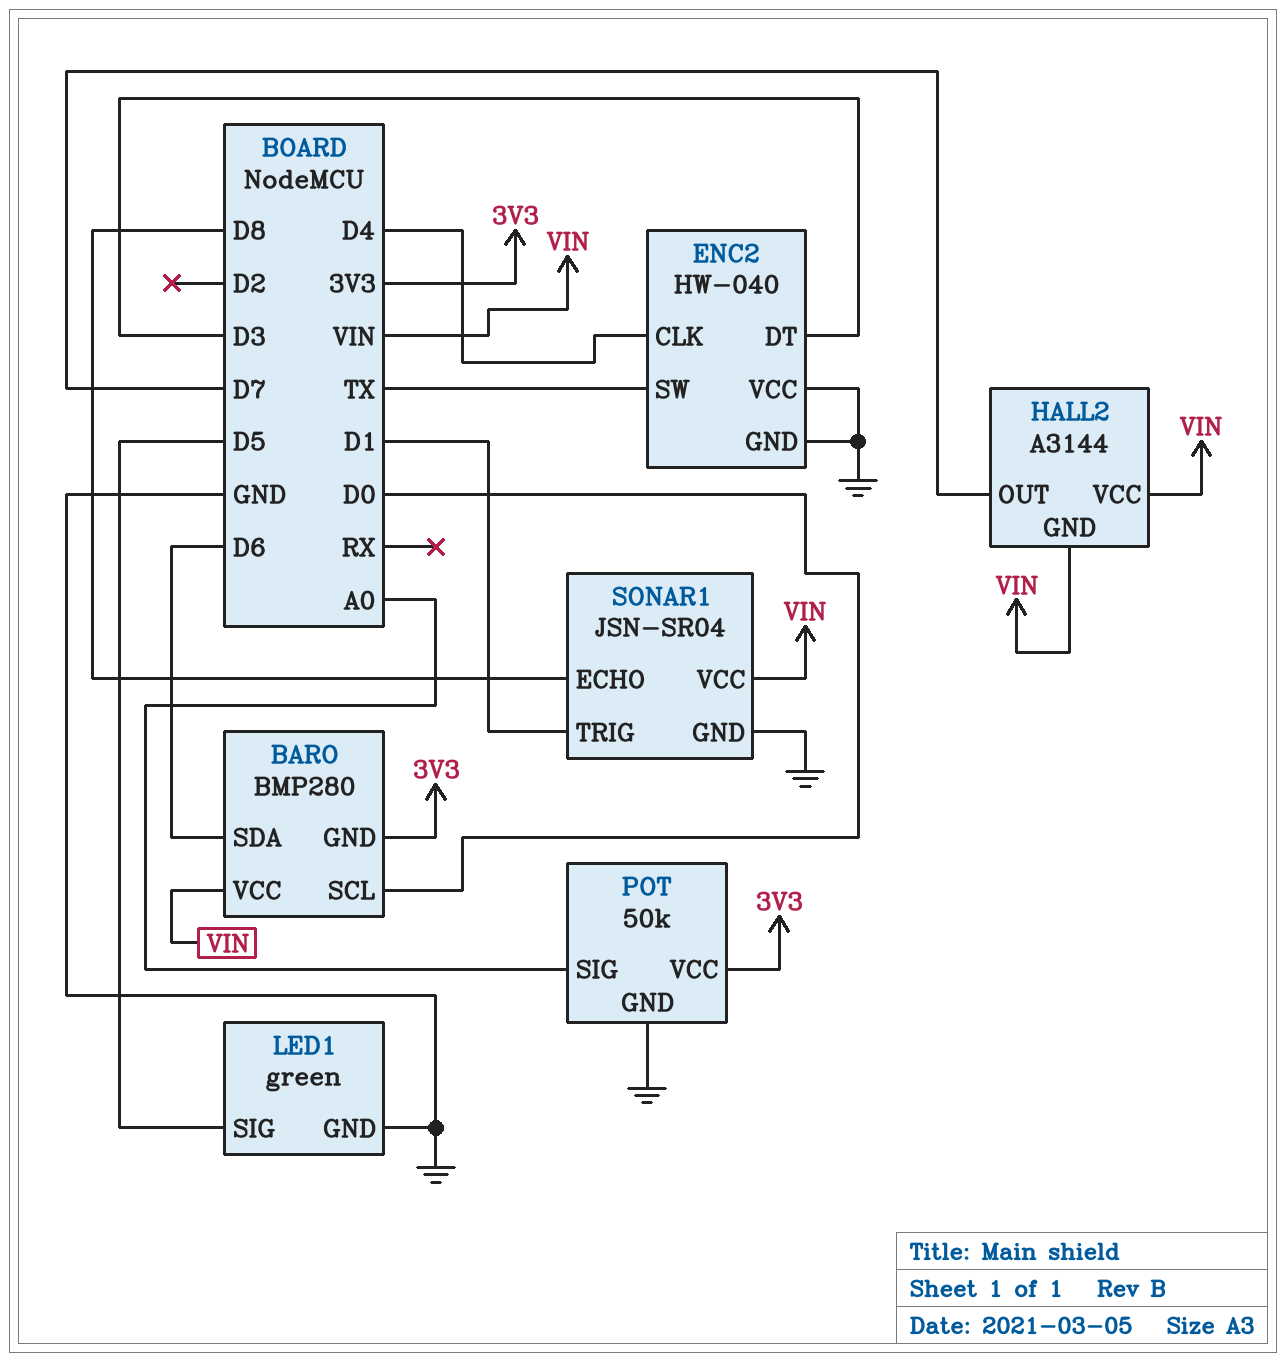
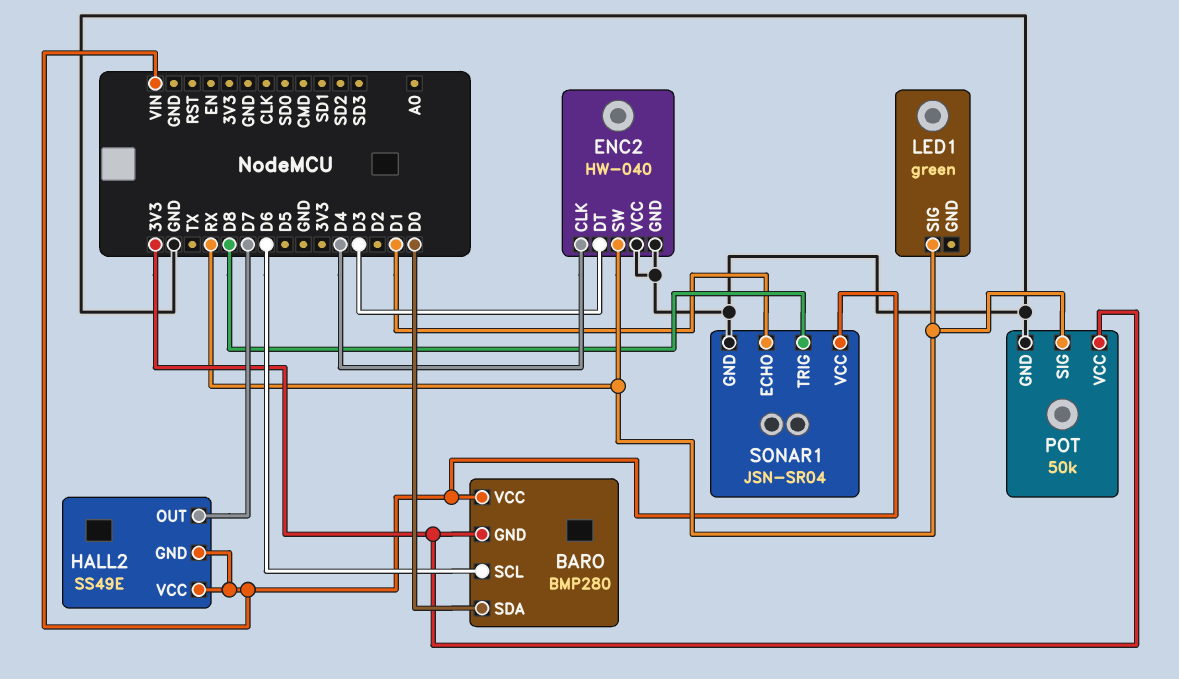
BARO pin SCL: D0 -> D6
BARO pin SDA: D6 -> D0
ENC2 pin SW: TX -> RX
HALL2: A3144 -> SS49E
LED1 pin GND: GND -> none
LED1 pin SIG: D5 -> RX
POT pin SIG: A0 -> RX
SONAR1 pin ECHO: D8 -> D1
SONAR1 pin TRIG: D1 -> D8

